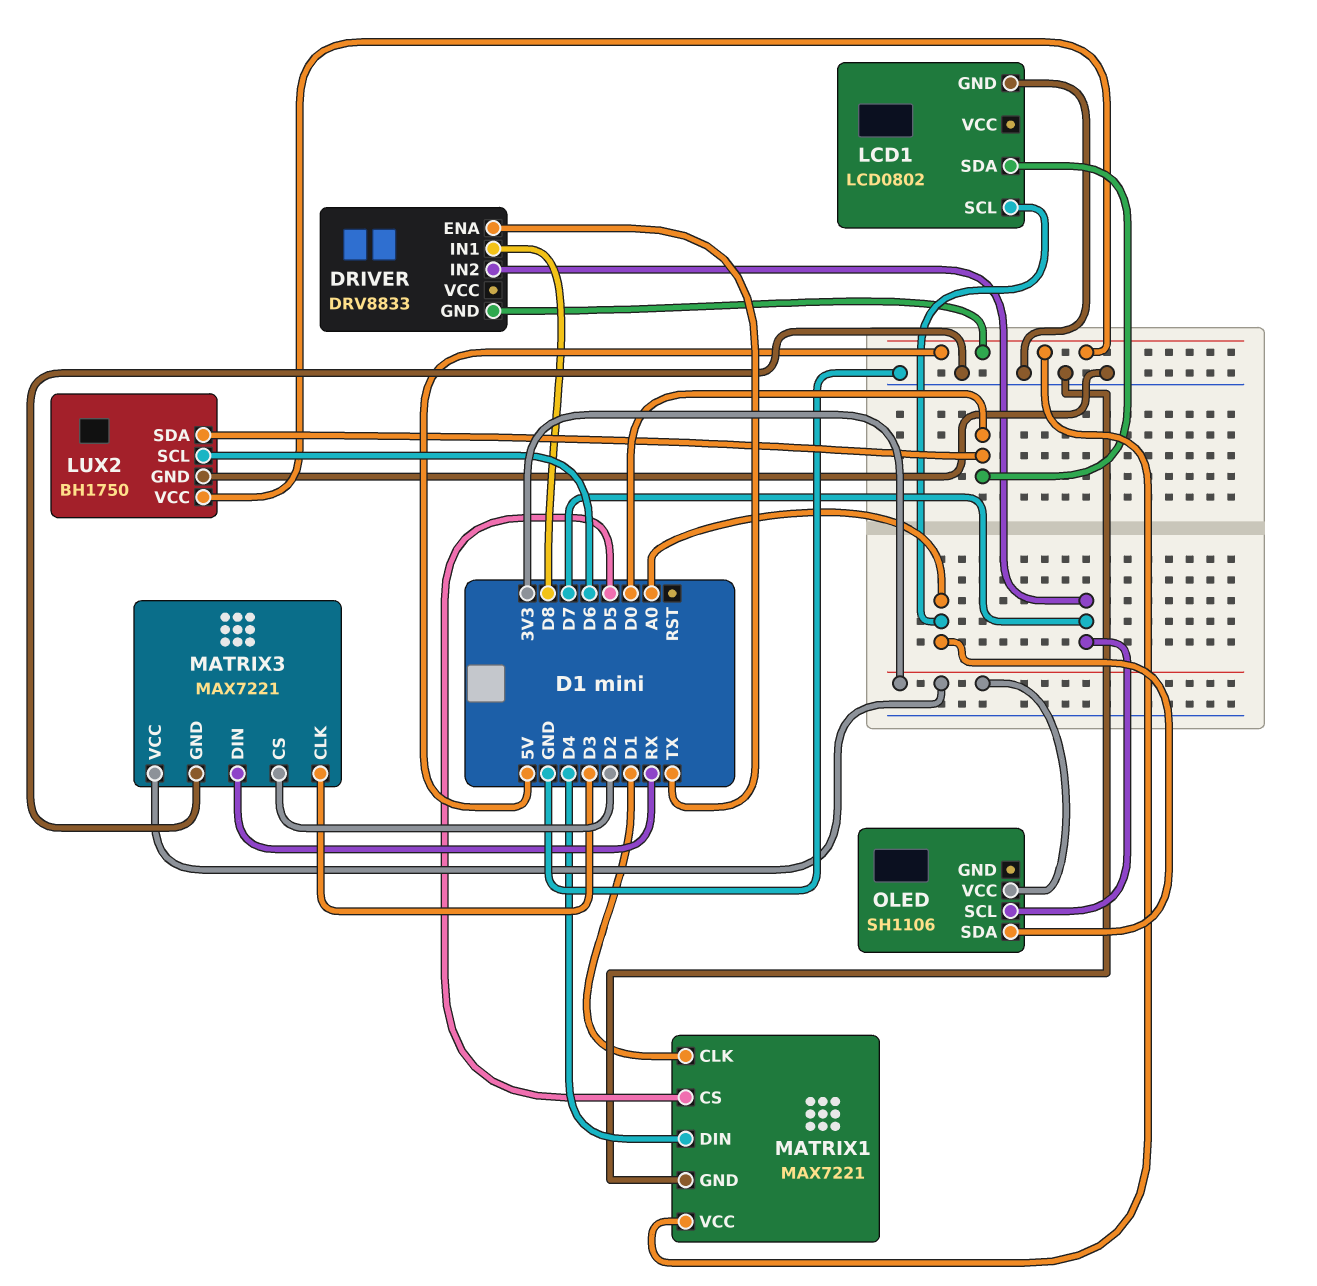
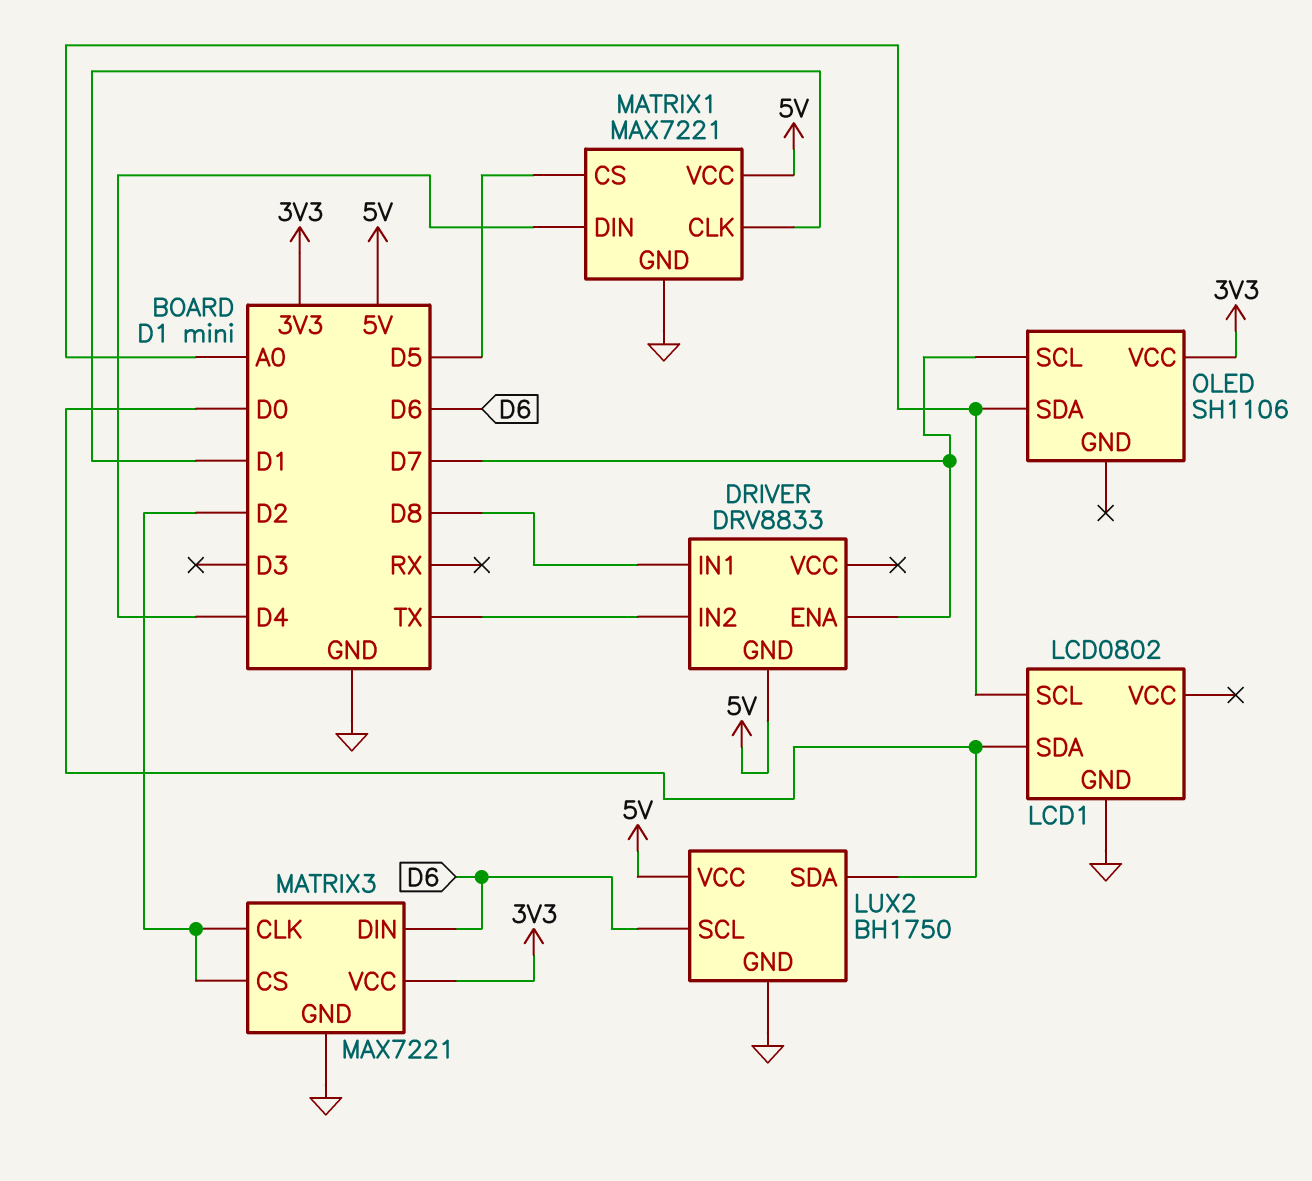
DRIVER pin ENA: TX -> D7
DRIVER pin IN2: D7 -> TX
MATRIX3 pin CLK: D3 -> D2
MATRIX3 pin DIN: RX -> D6

